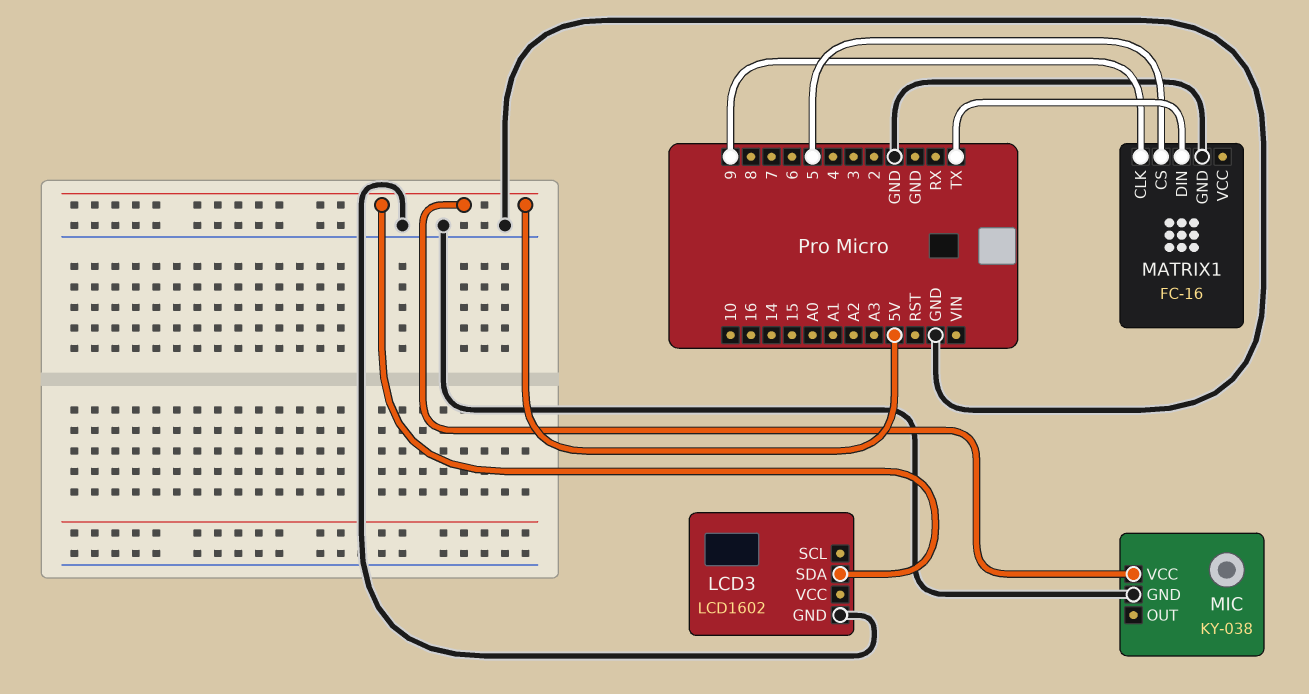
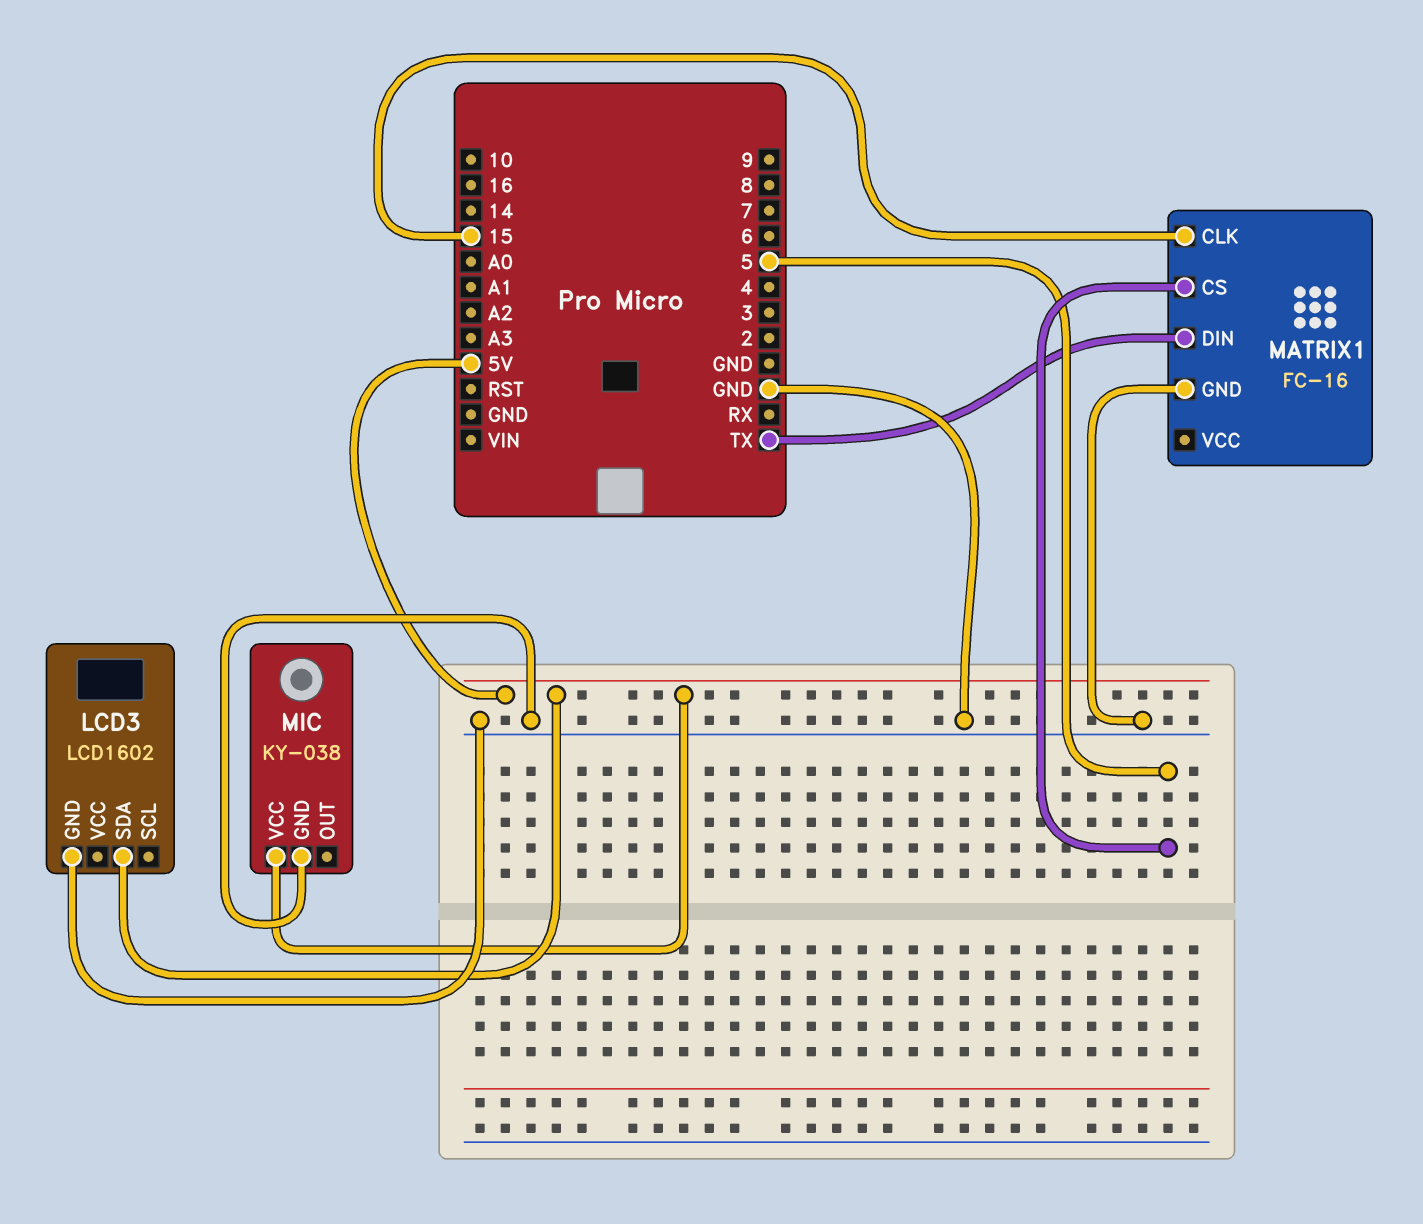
MATRIX1 pin CLK: 9 -> 15

